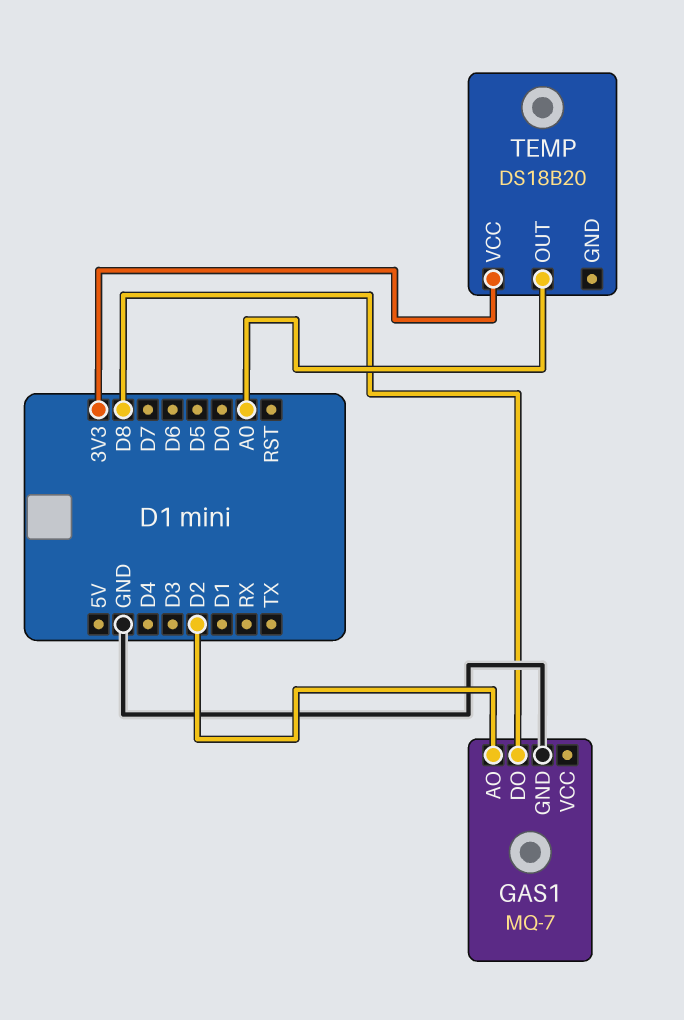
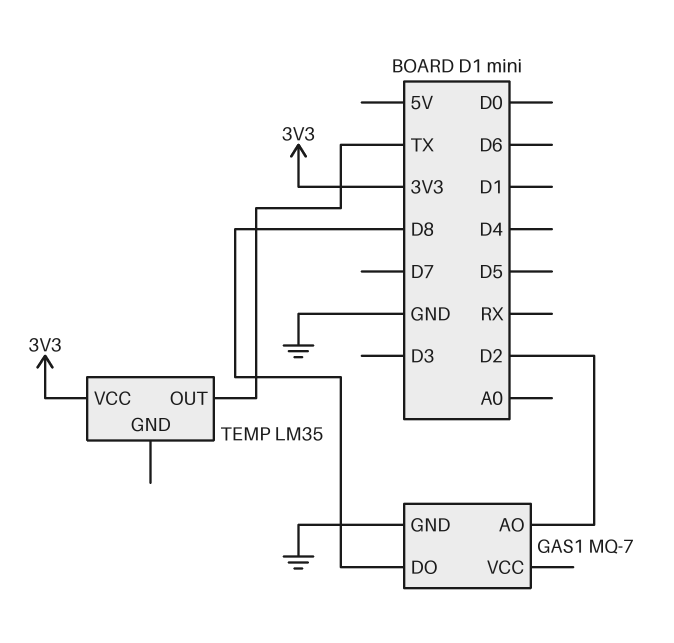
TEMP: DS18B20 -> LM35
TEMP pin OUT: A0 -> TX

